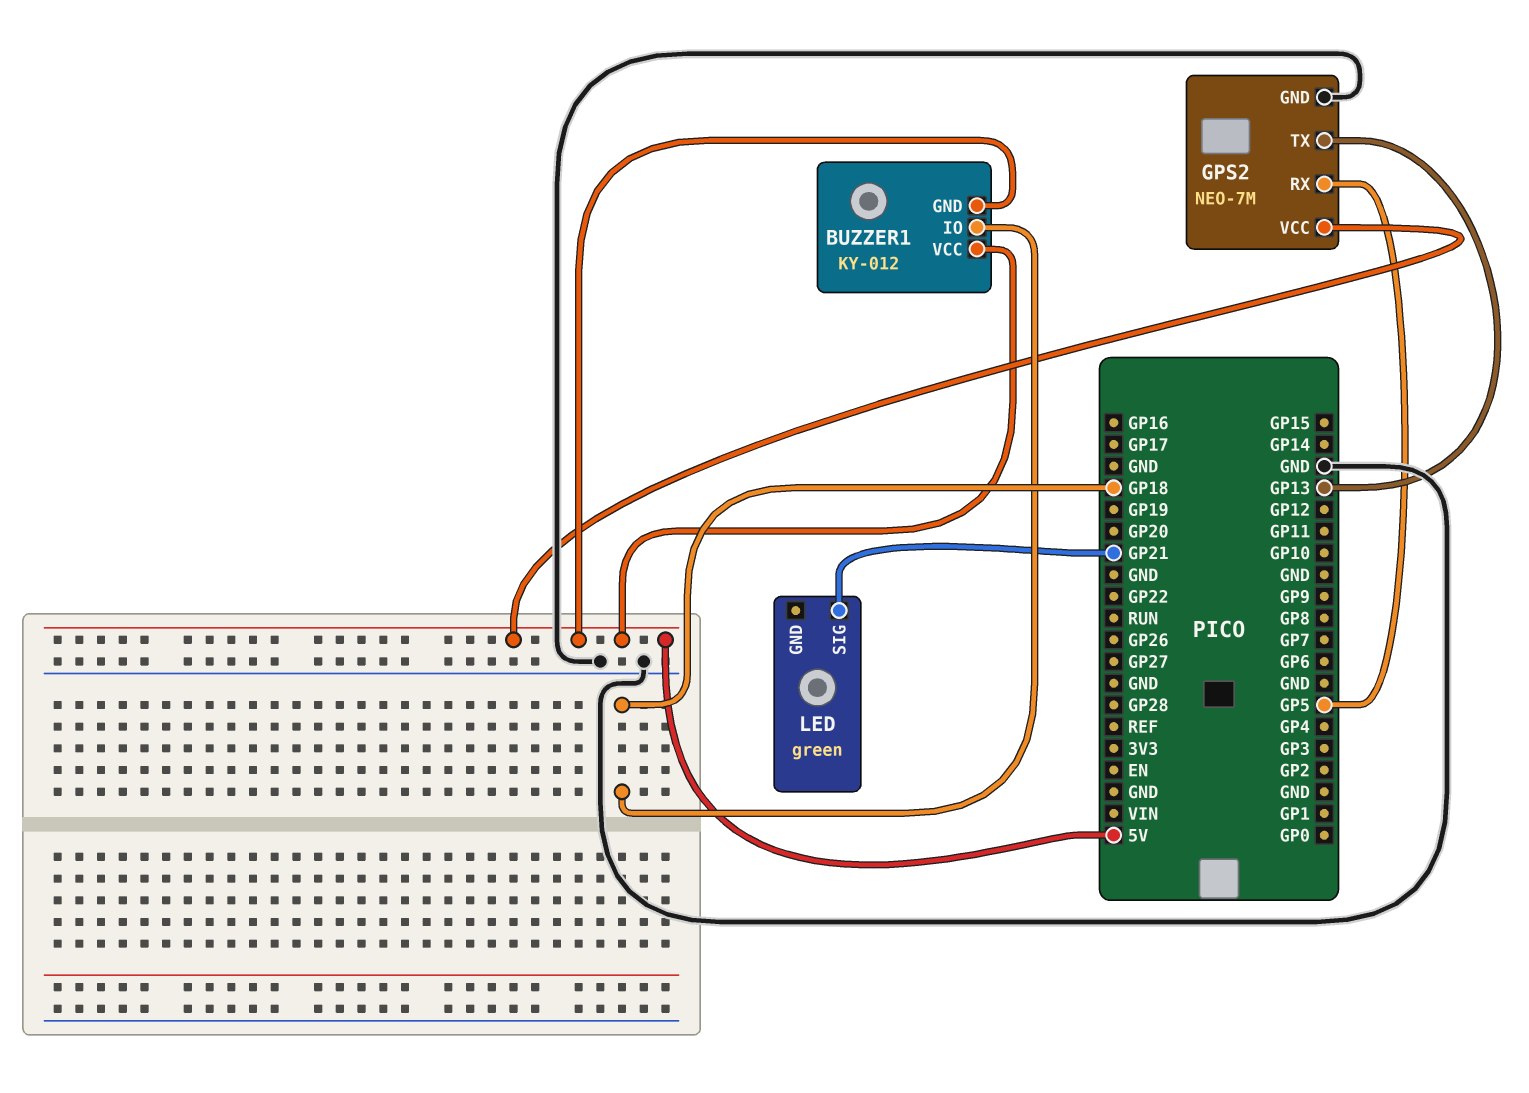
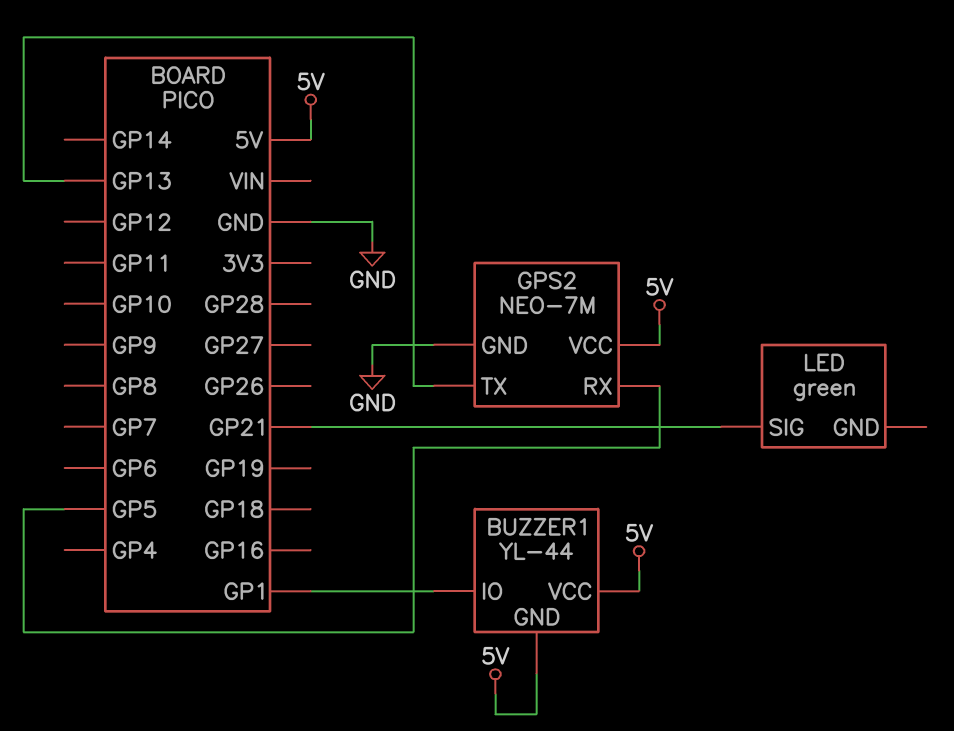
BUZZER1: KY-012 -> YL-44
BUZZER1 pin IO: GP18 -> GP1

